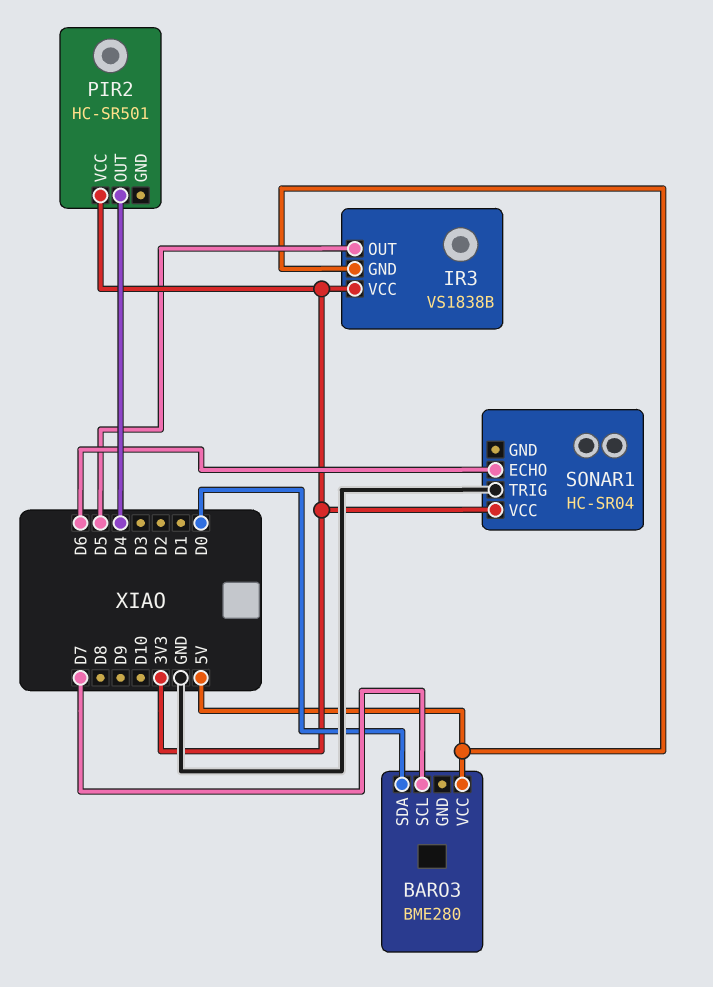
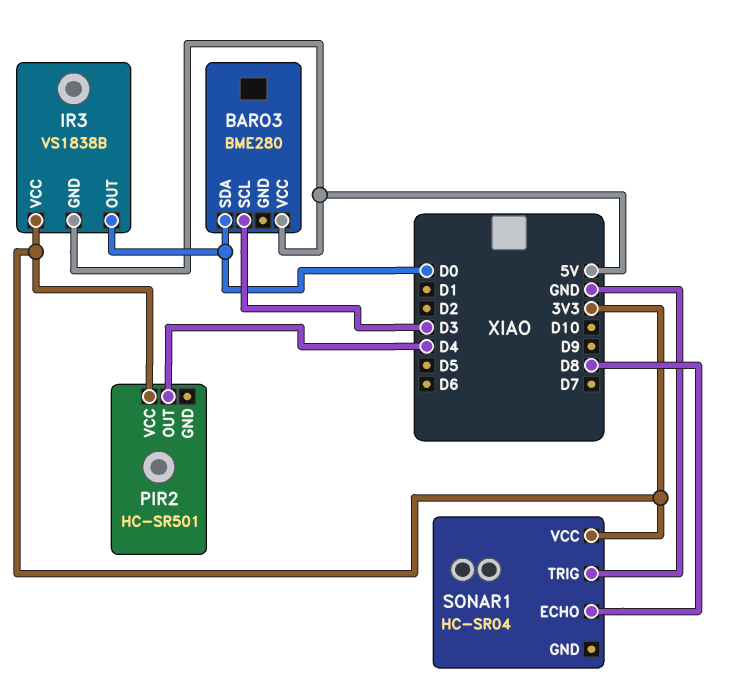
BARO3 pin SCL: D7 -> D3
IR3 pin OUT: D5 -> D0
SONAR1 pin ECHO: D6 -> D8

